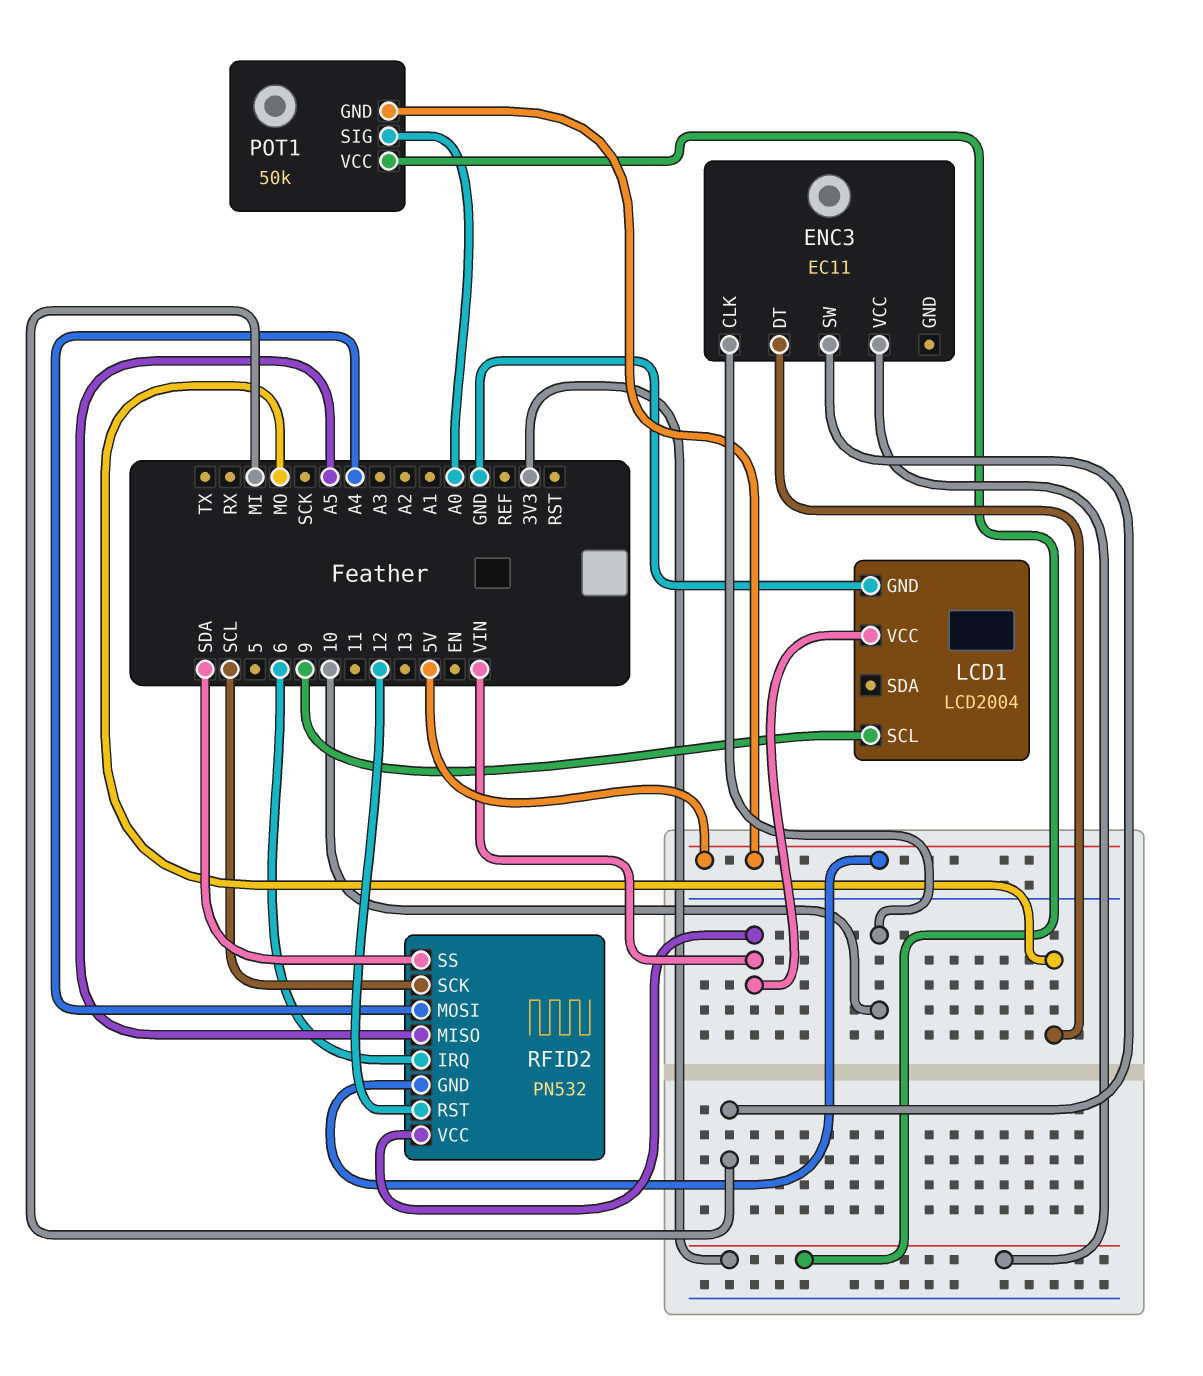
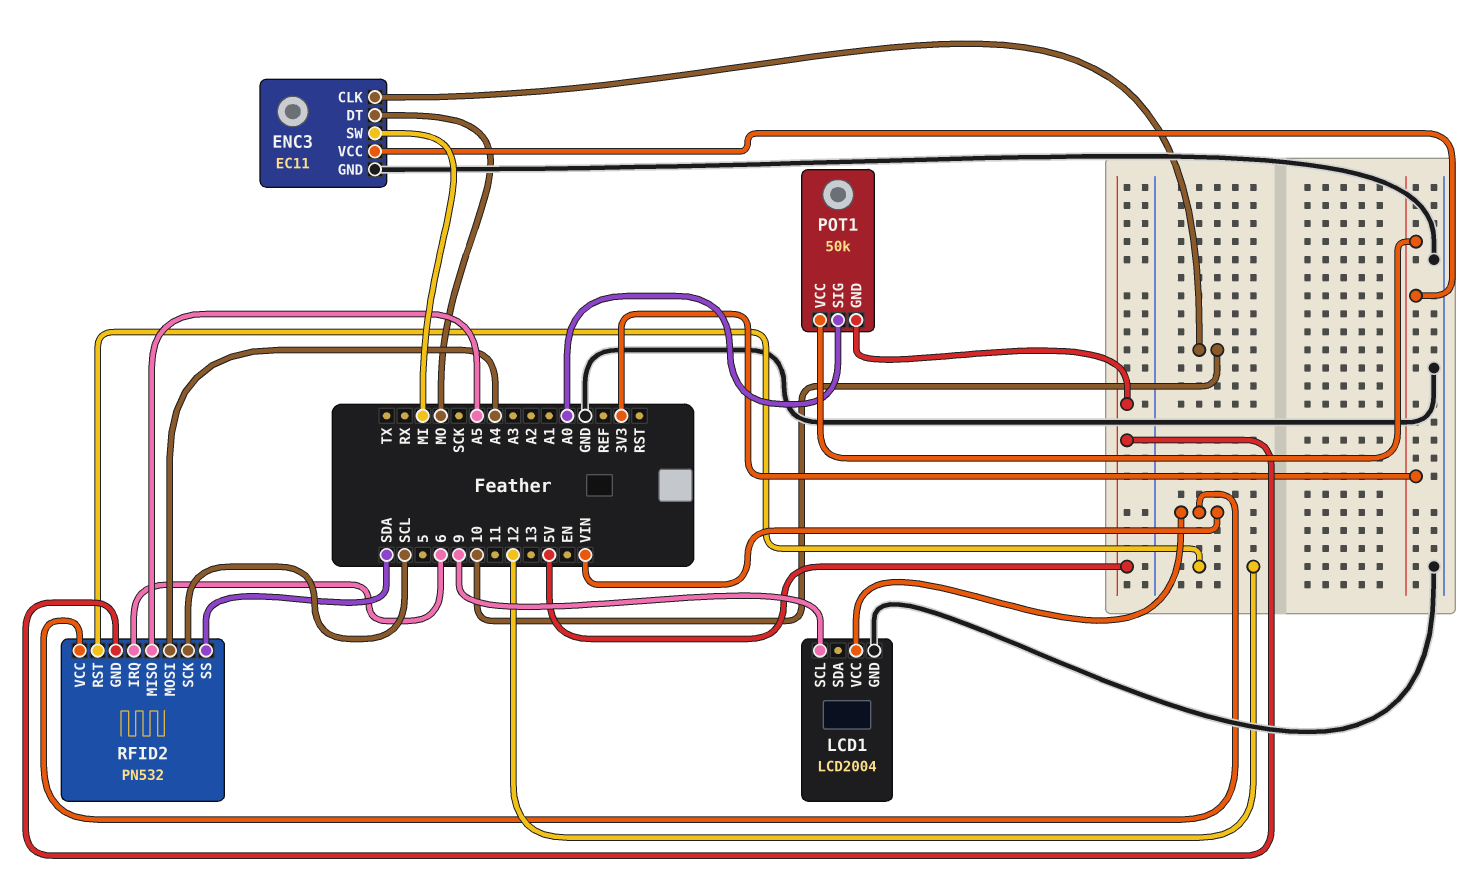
ENC3 pin GND: none -> GND

